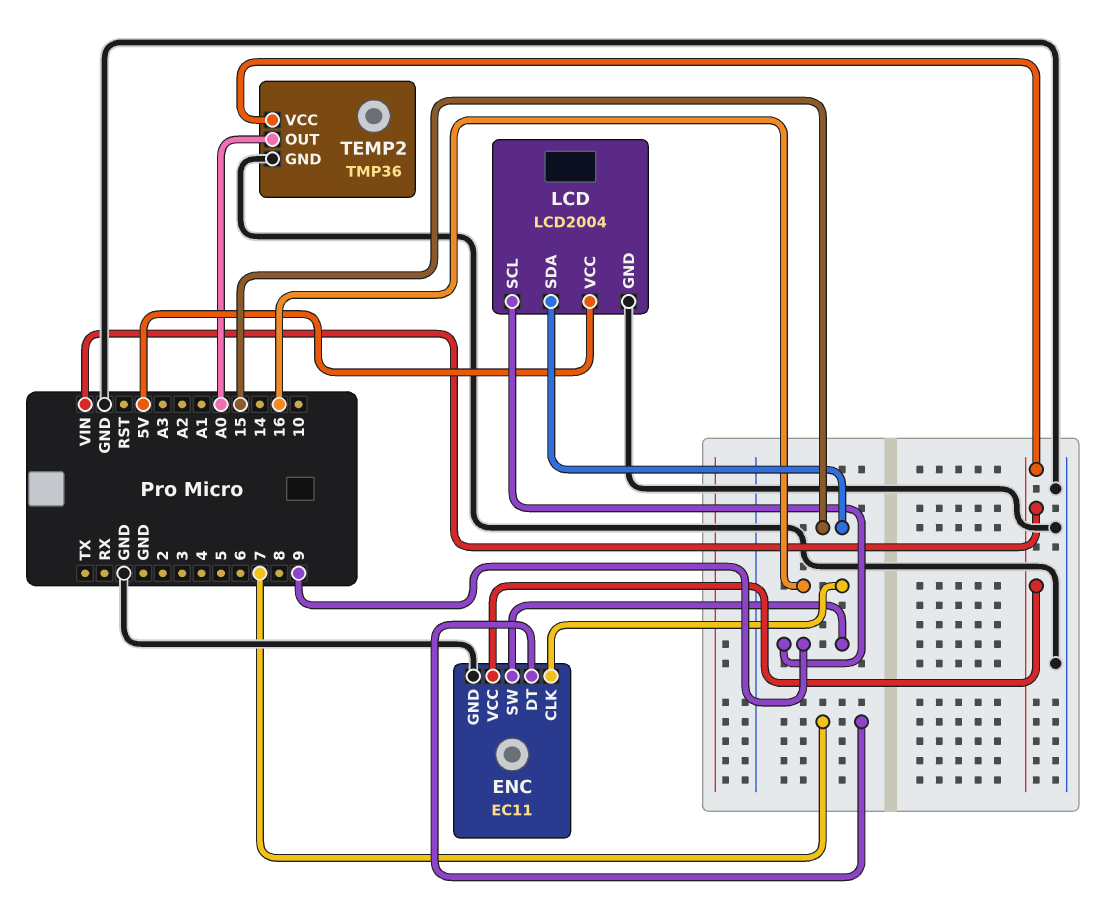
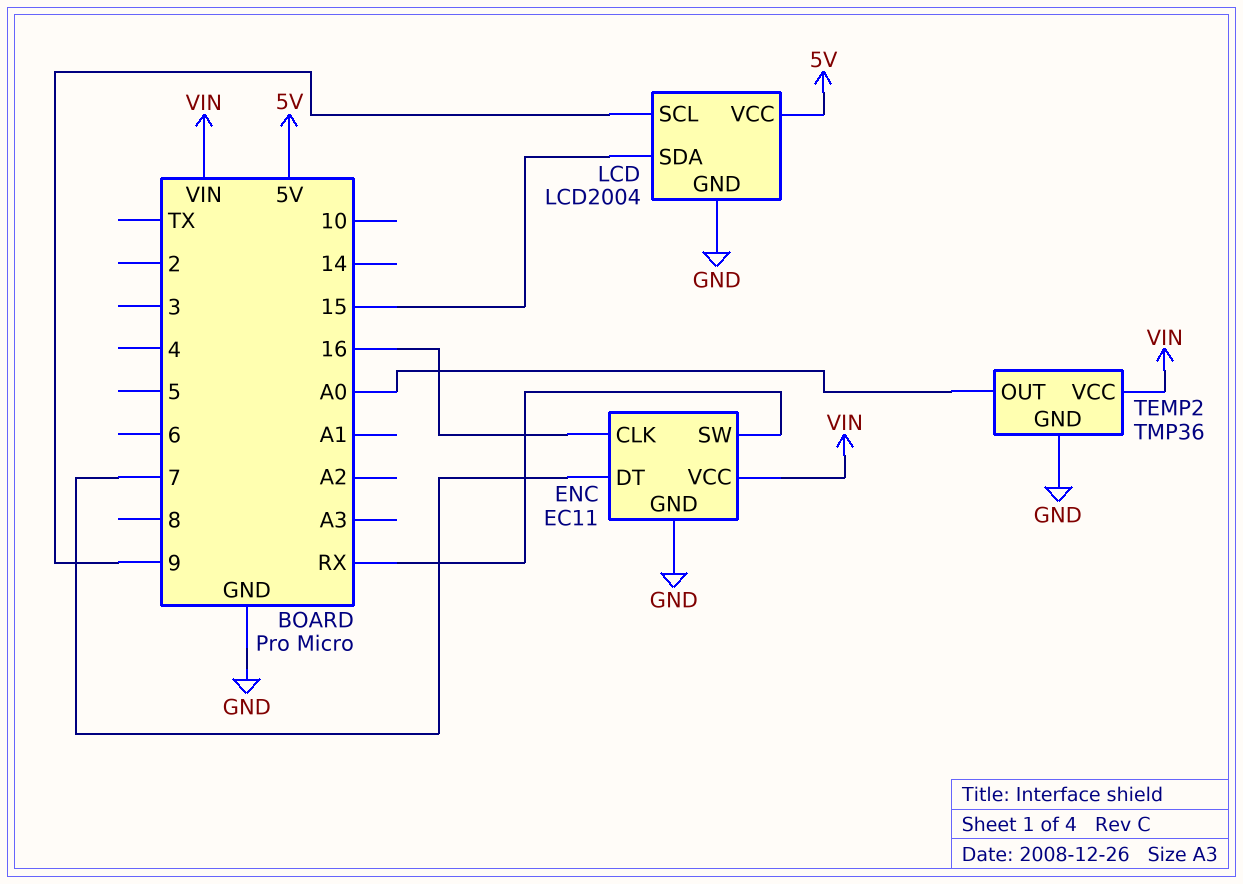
ENC pin SW: 9 -> RX

